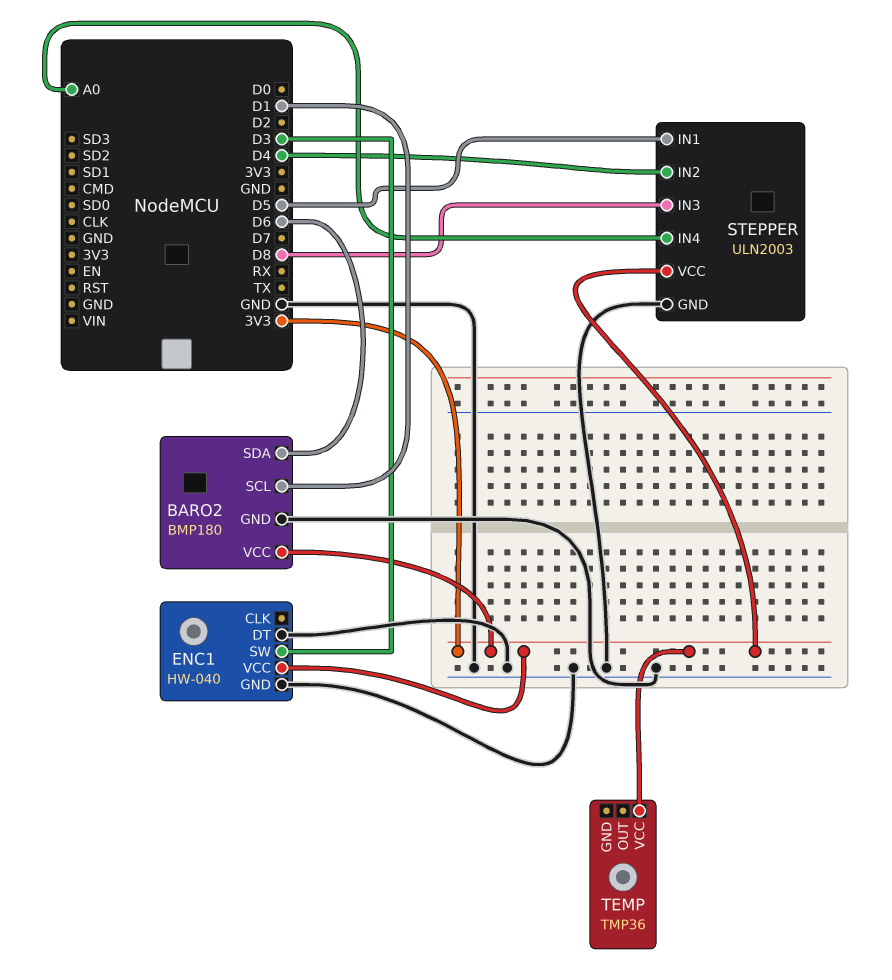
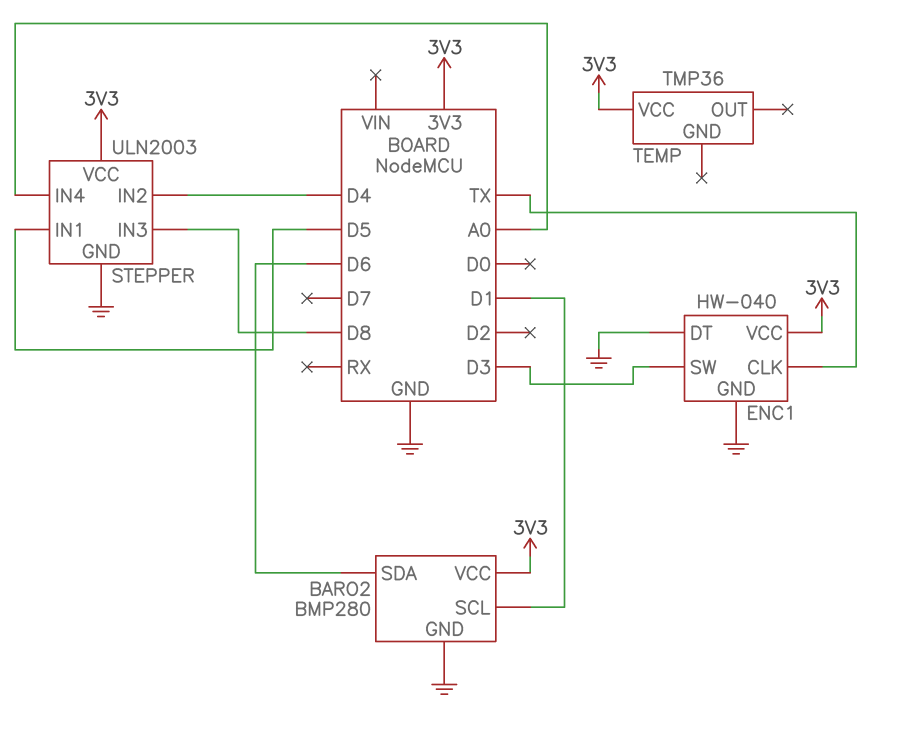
BARO2: BMP180 -> BMP280
ENC1 pin CLK: none -> TX

